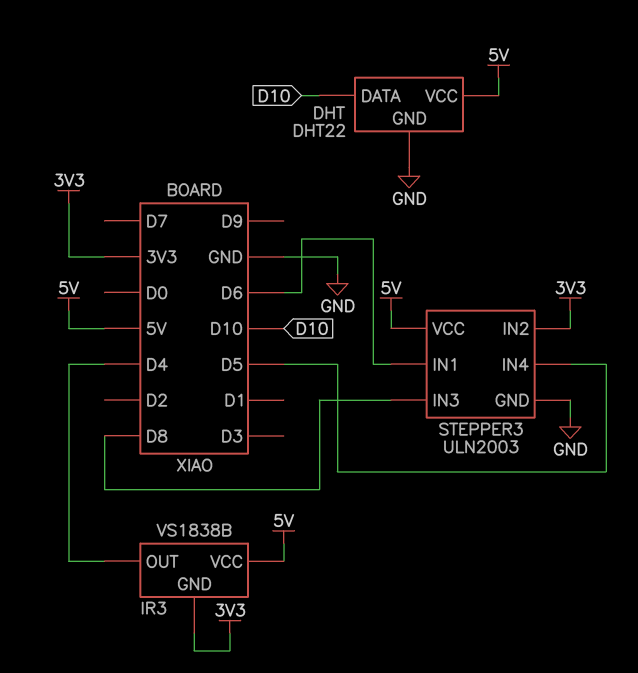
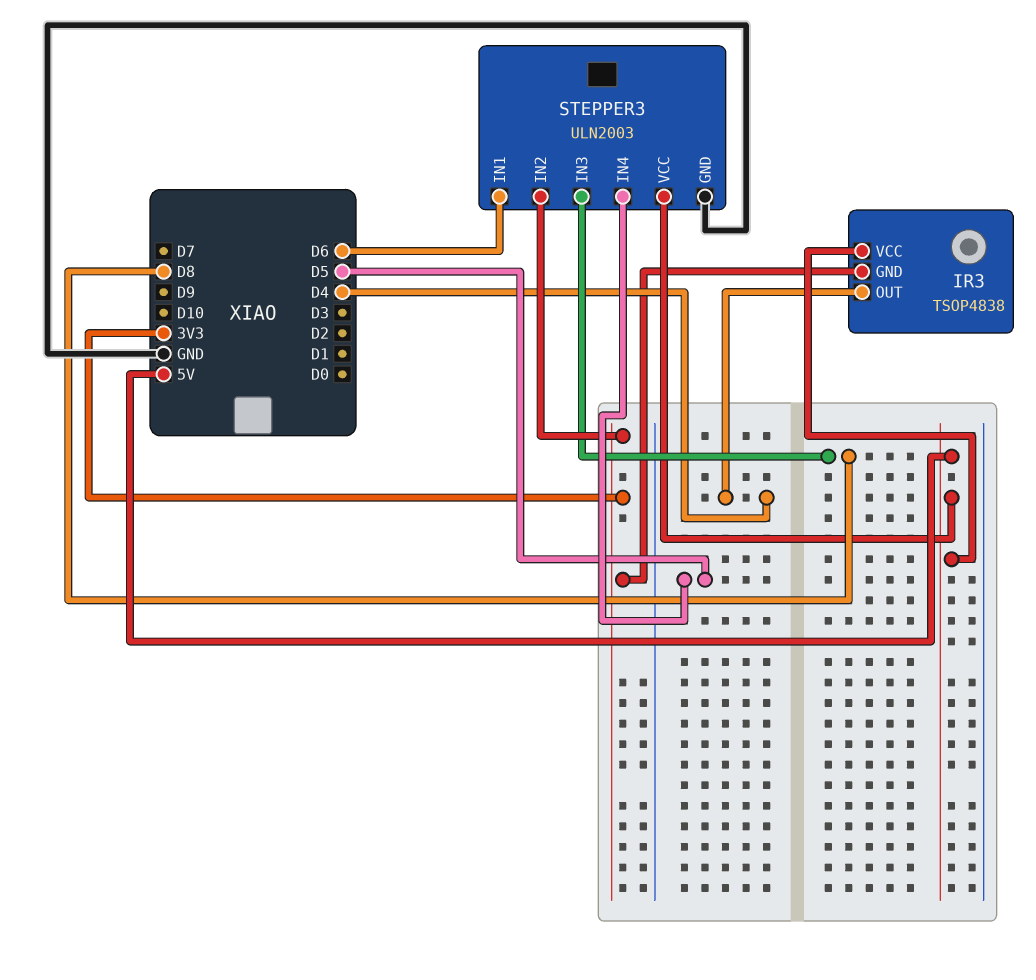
DHT: DHT22 -> none
DHT pin DATA: D10 -> none
DHT pin GND: GND -> none
DHT pin VCC: 5V -> none
IR3: VS1838B -> TSOP4838

